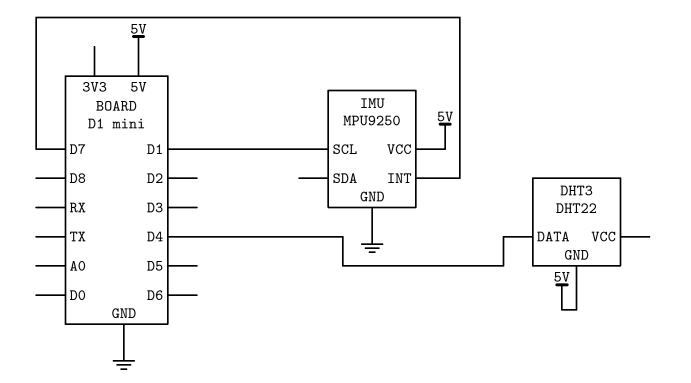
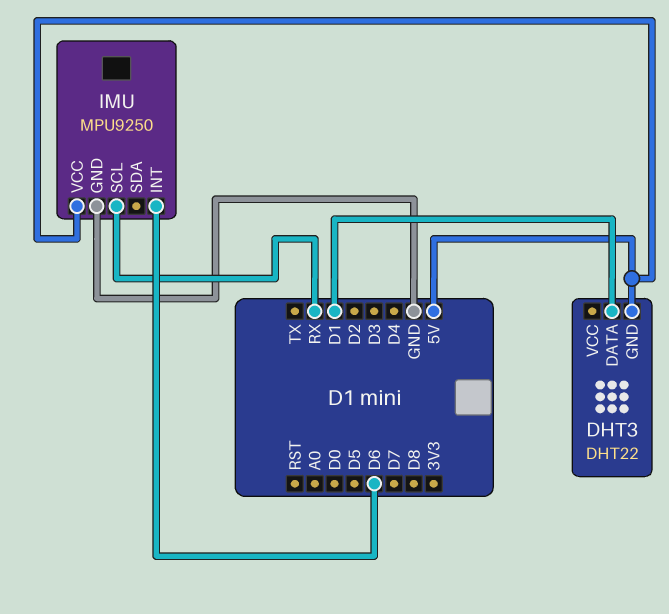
DHT3 pin DATA: D4 -> D1
IMU pin INT: D7 -> D6
IMU pin SCL: D1 -> RX

